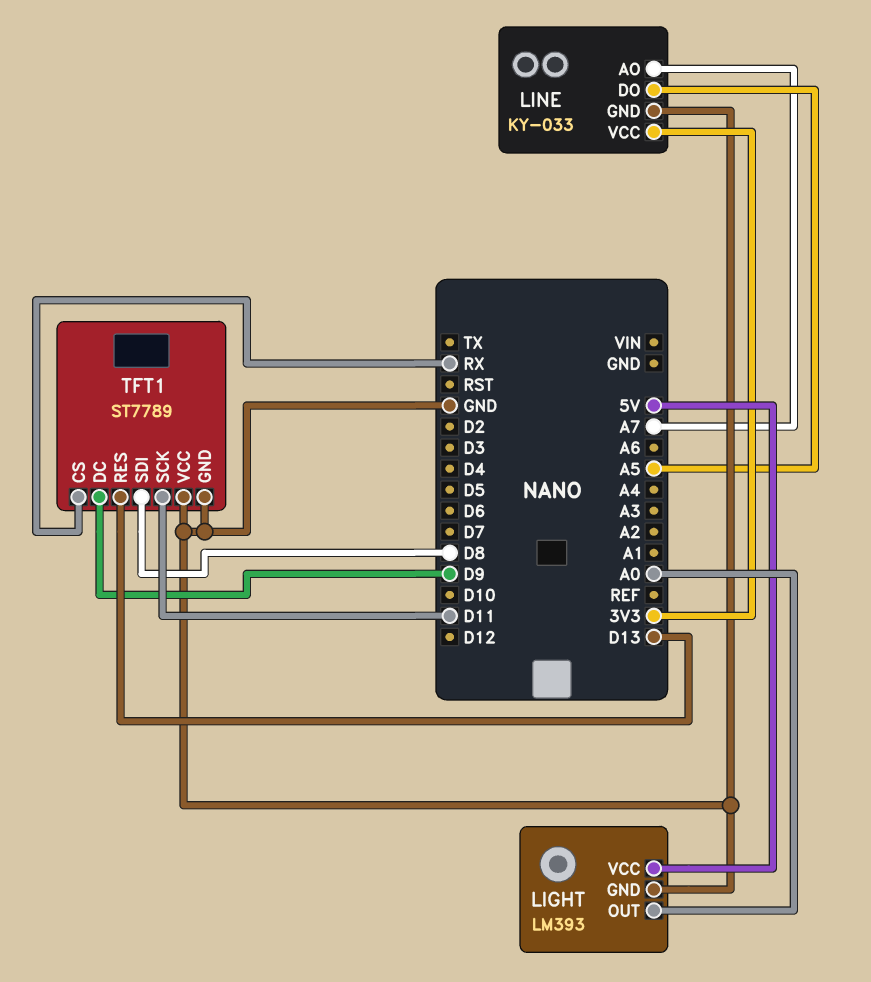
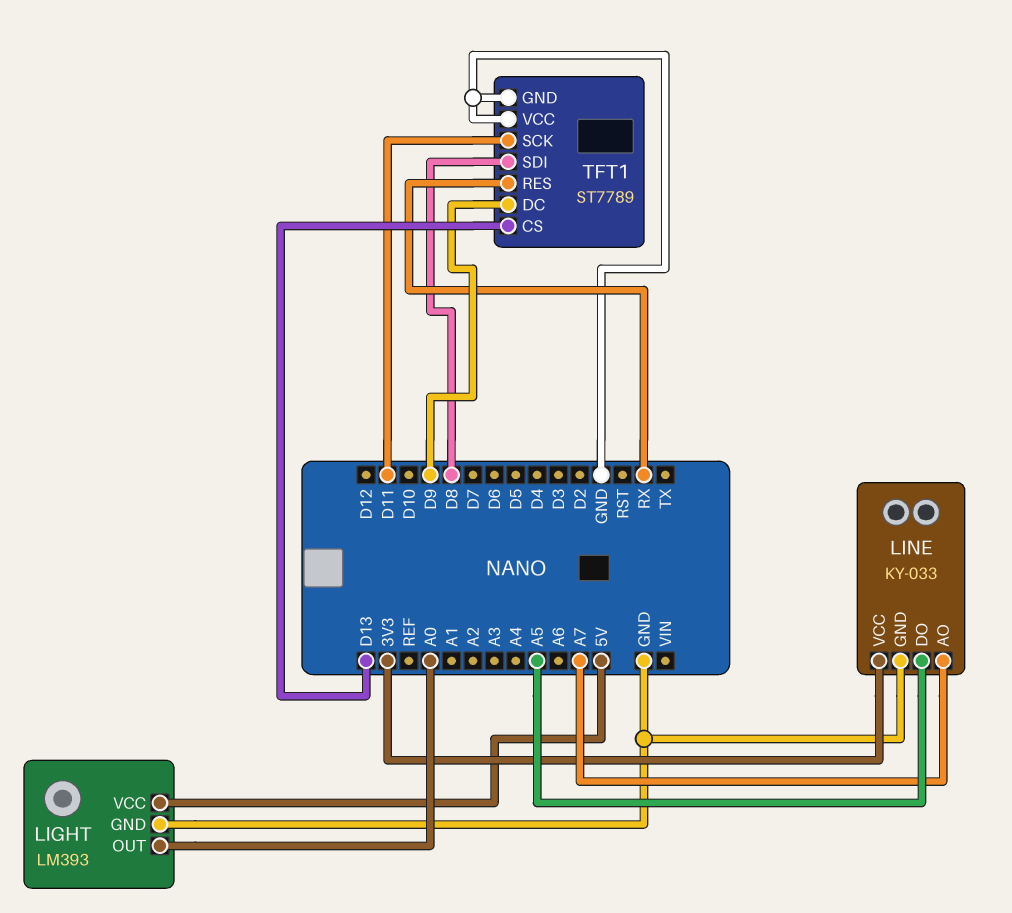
TFT1 pin CS: RX -> D13
TFT1 pin RES: D13 -> RX

